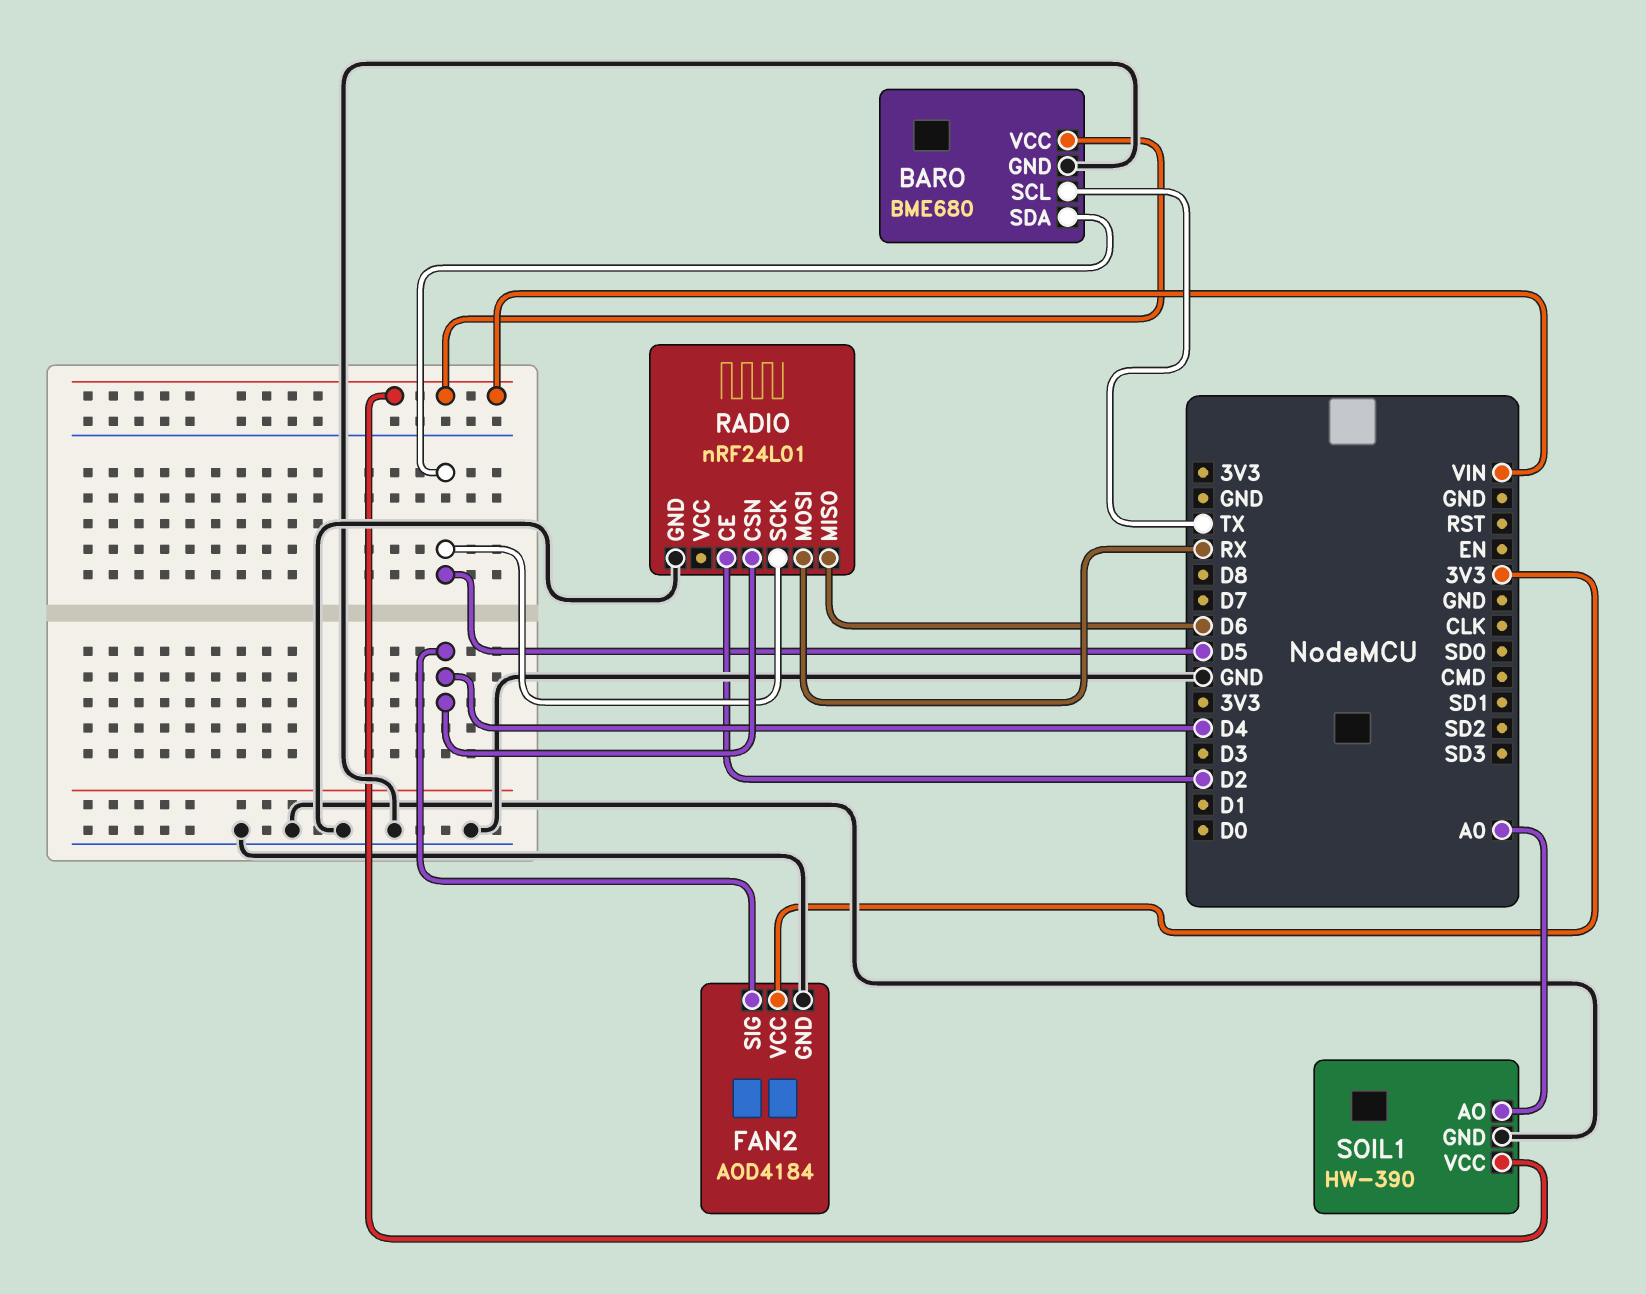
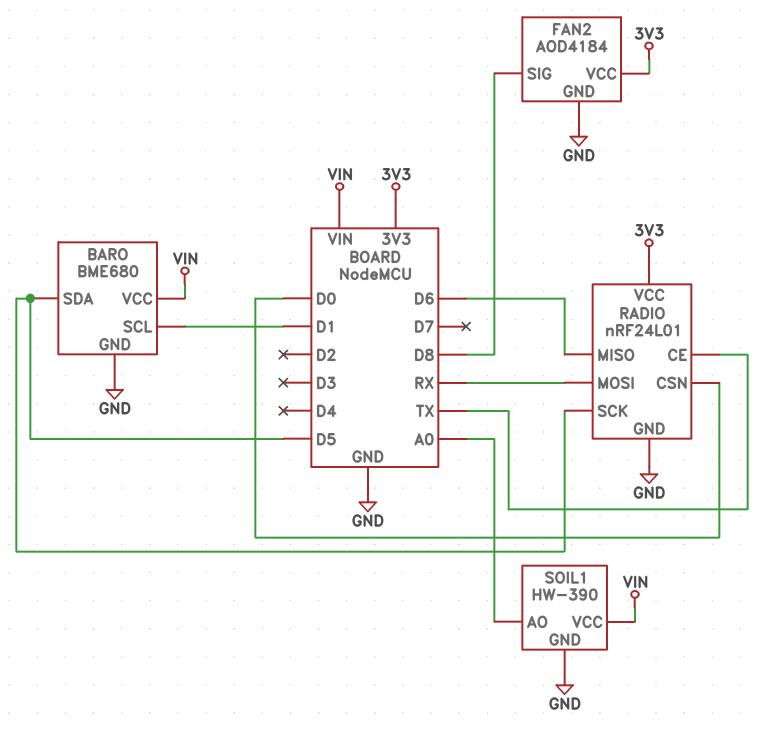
BARO pin SCL: TX -> D1
FAN2 pin SIG: D4 -> D8
RADIO pin CE: D2 -> TX
RADIO pin CSN: D4 -> D0
RADIO pin VCC: none -> 3V3

